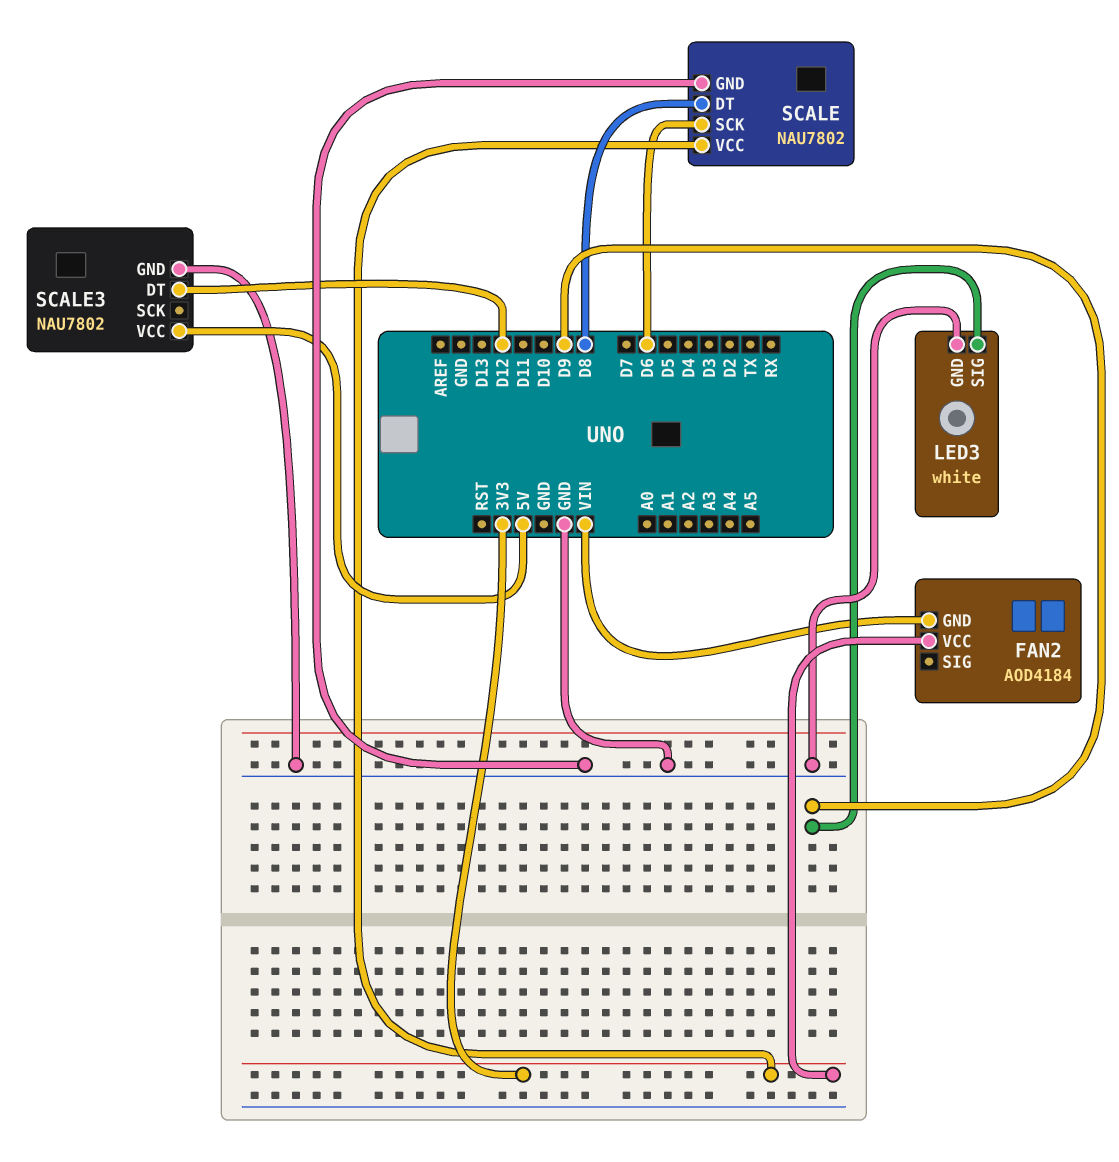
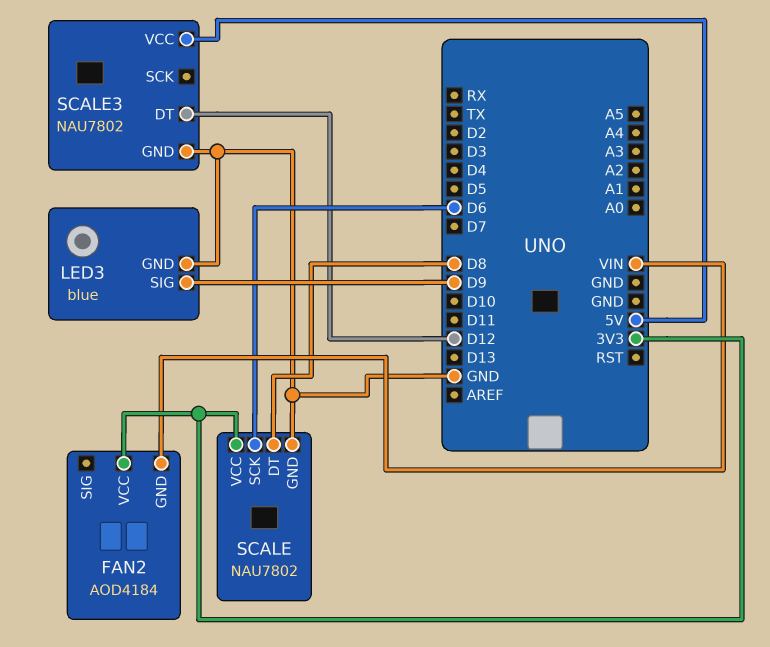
LED3: white -> blue

